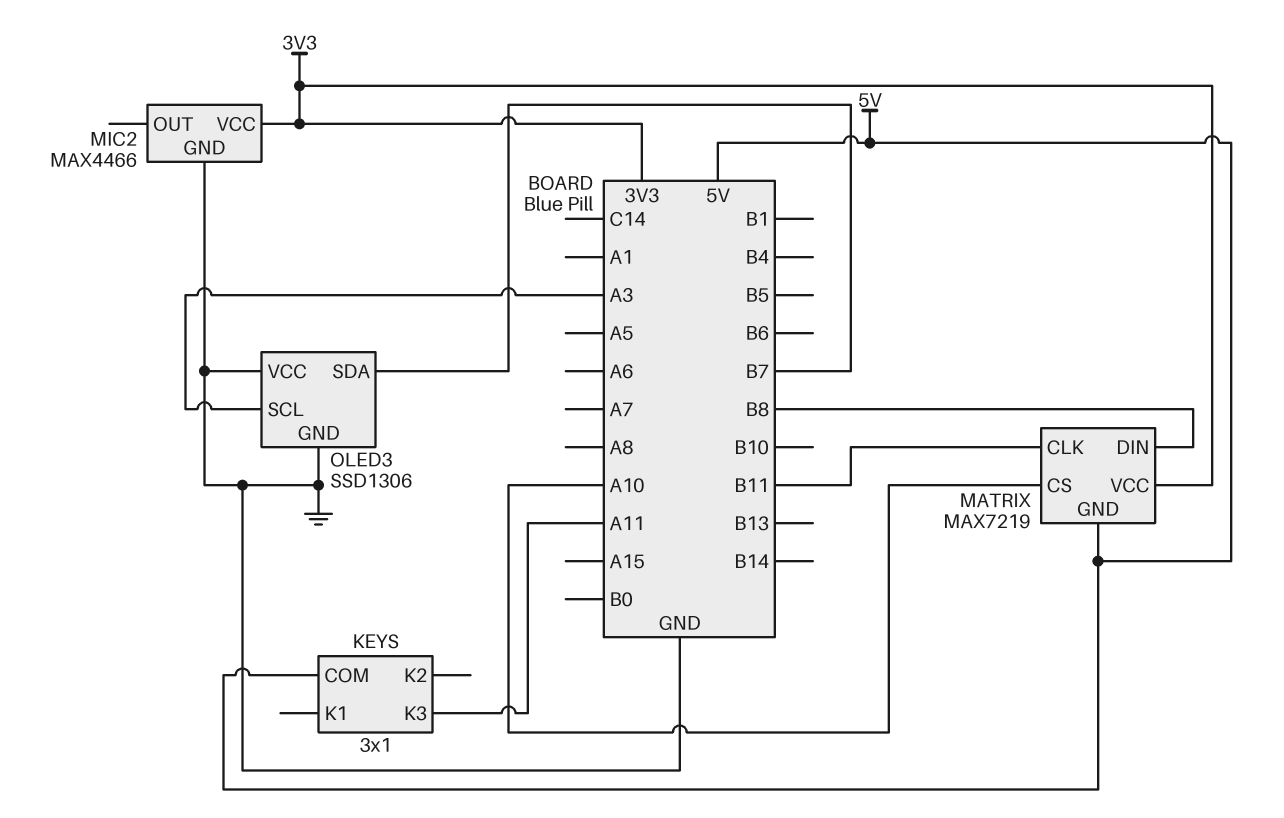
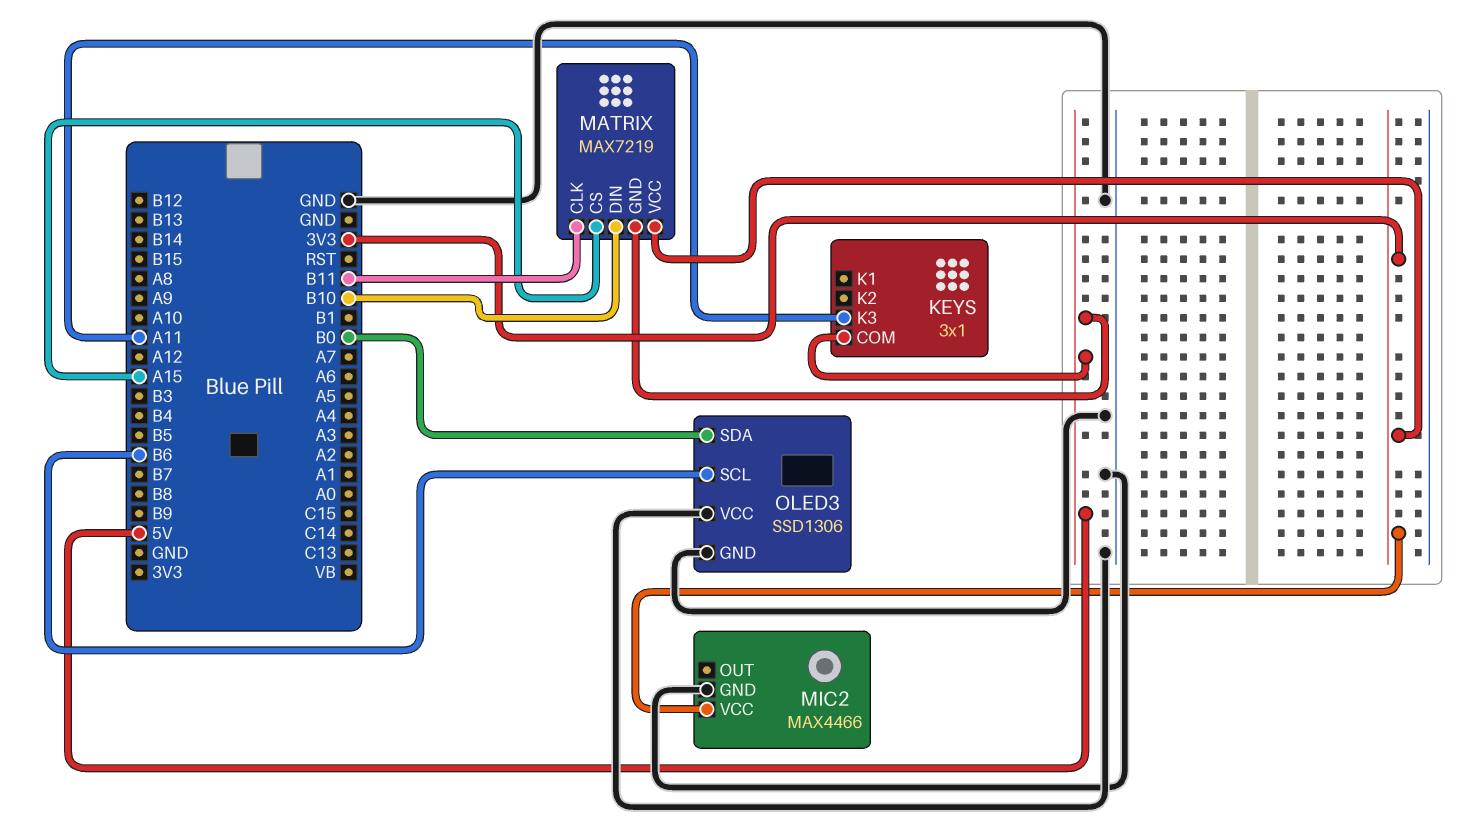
MATRIX pin CS: A10 -> A15
MATRIX pin DIN: B8 -> B10
OLED3 pin SCL: A3 -> B6
OLED3 pin SDA: B7 -> B0

